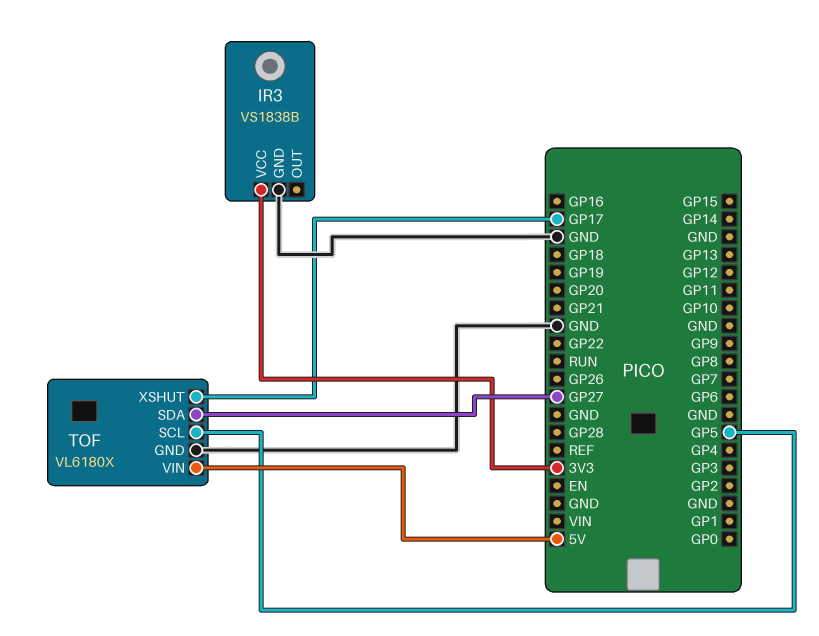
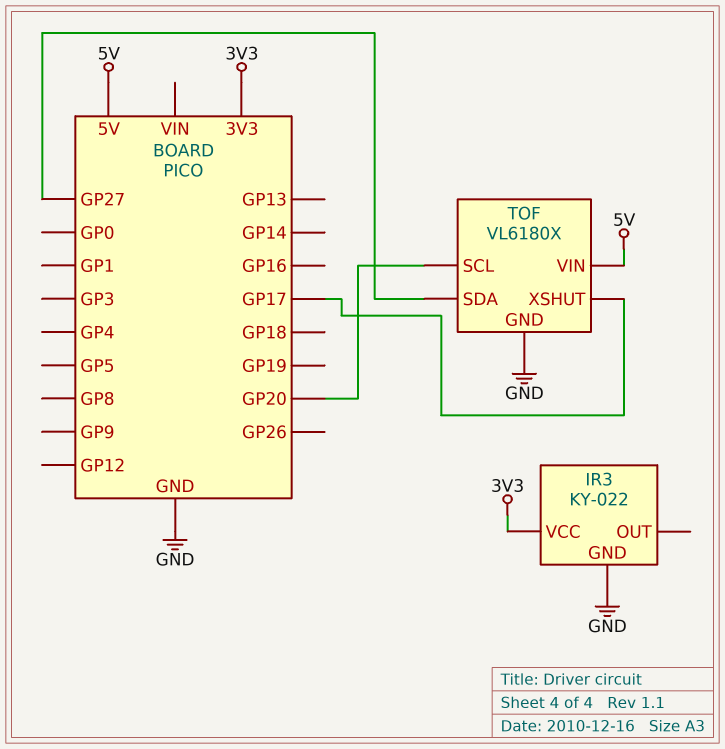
IR3: VS1838B -> KY-022
TOF pin SCL: GP5 -> GP20

